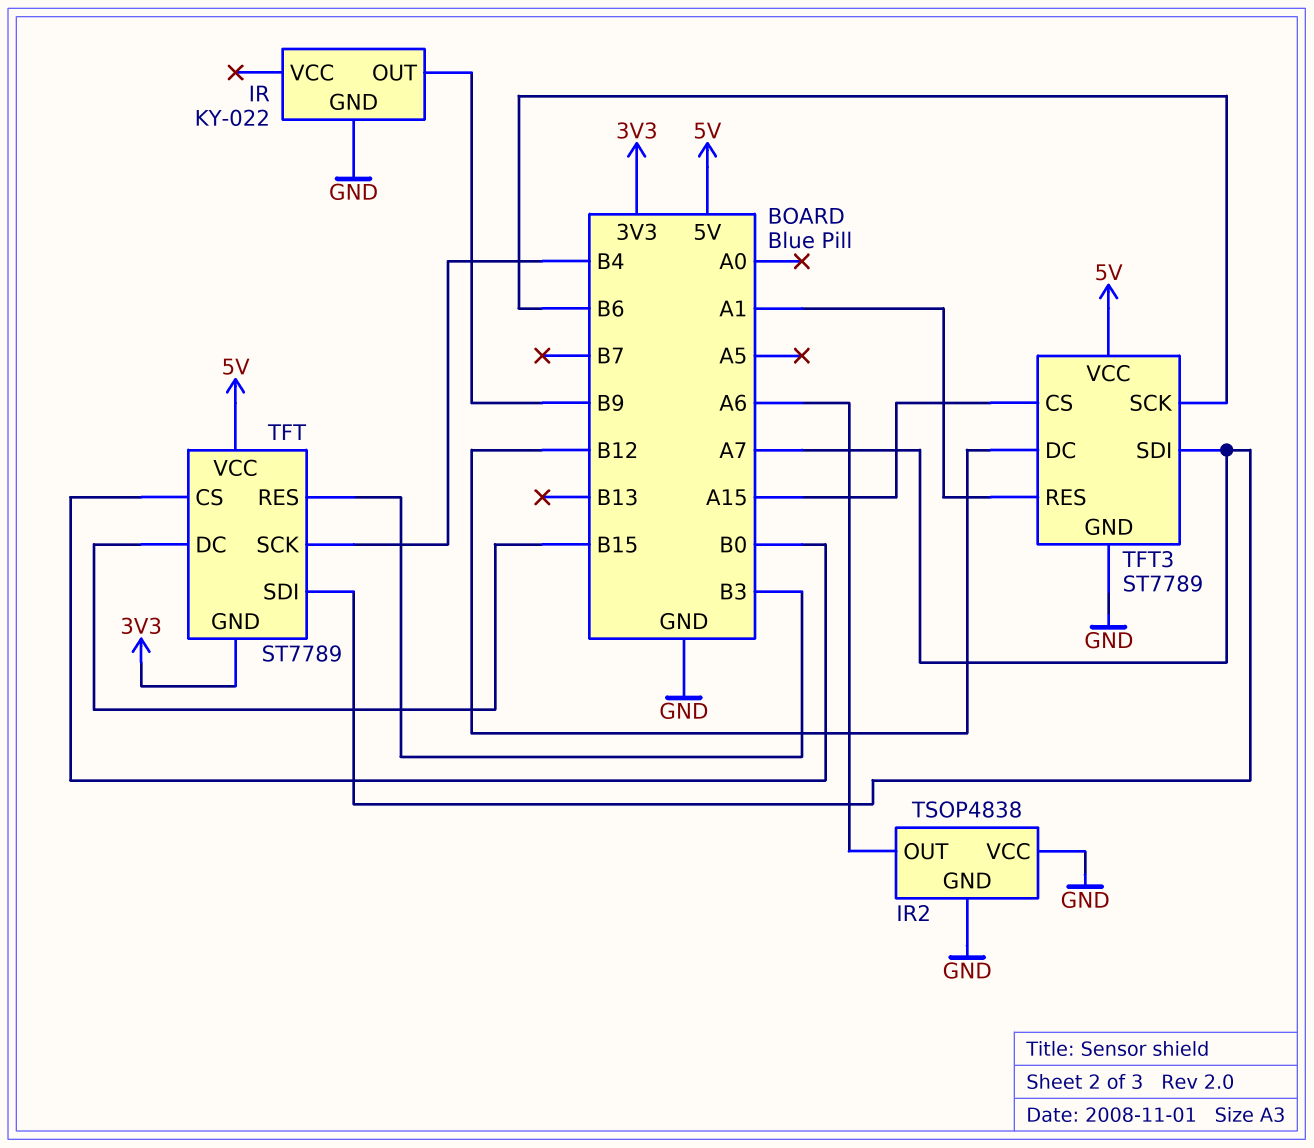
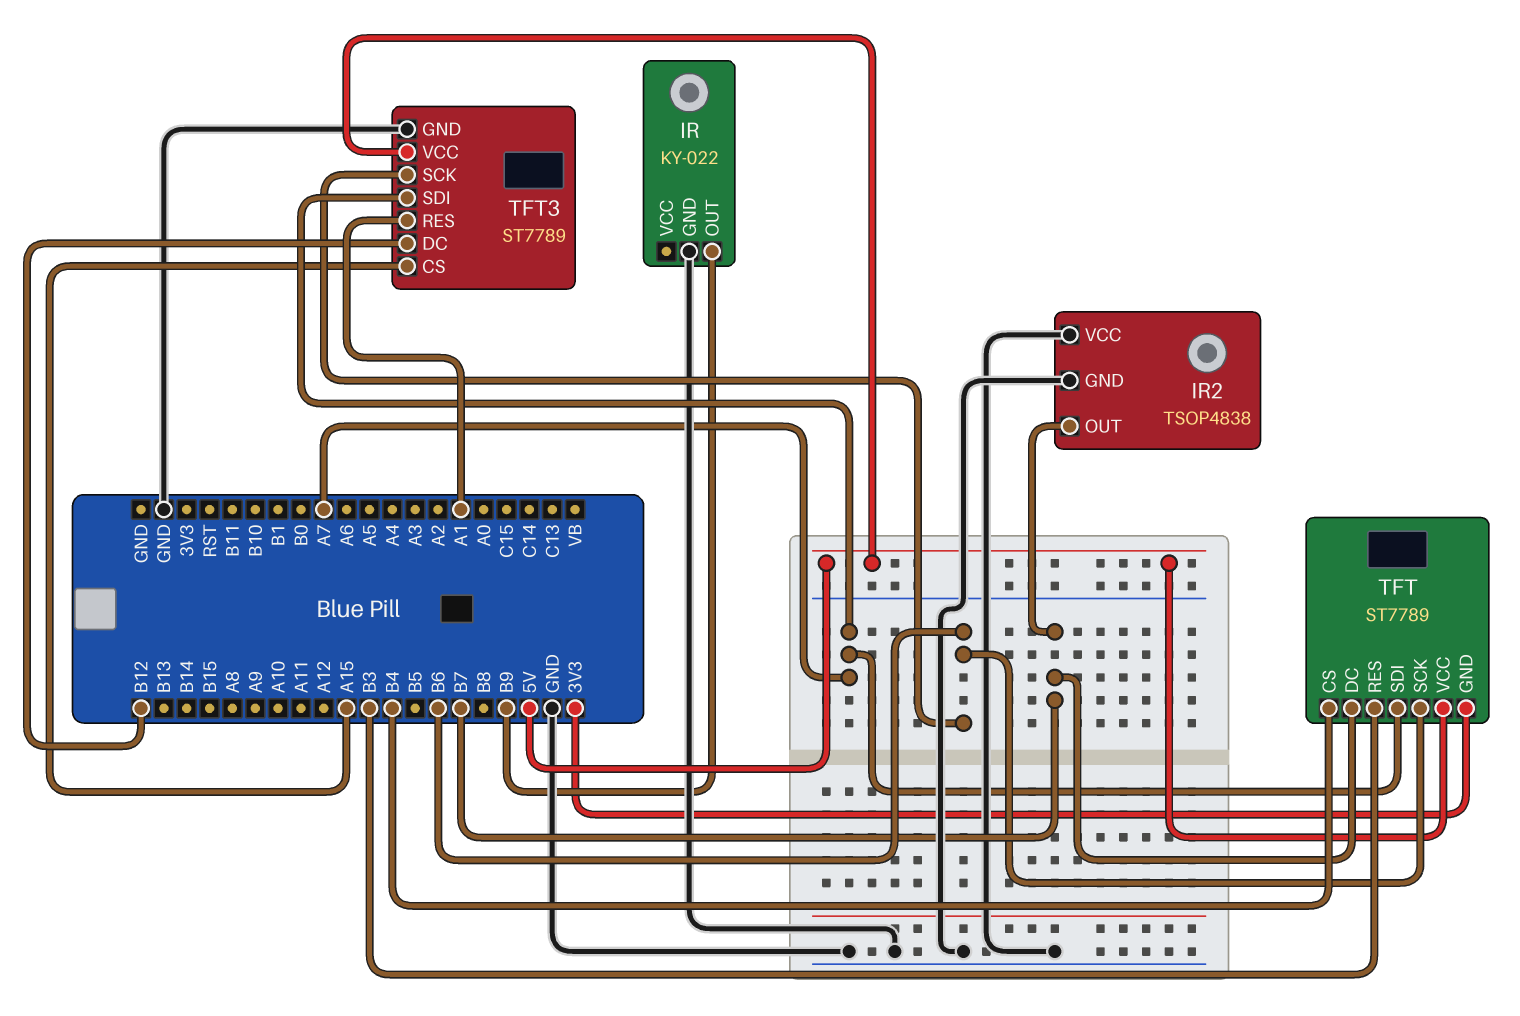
IR2 pin OUT: A6 -> B7
TFT pin CS: B0 -> B4
TFT pin DC: B15 -> B7
TFT pin SCK: B4 -> B6

